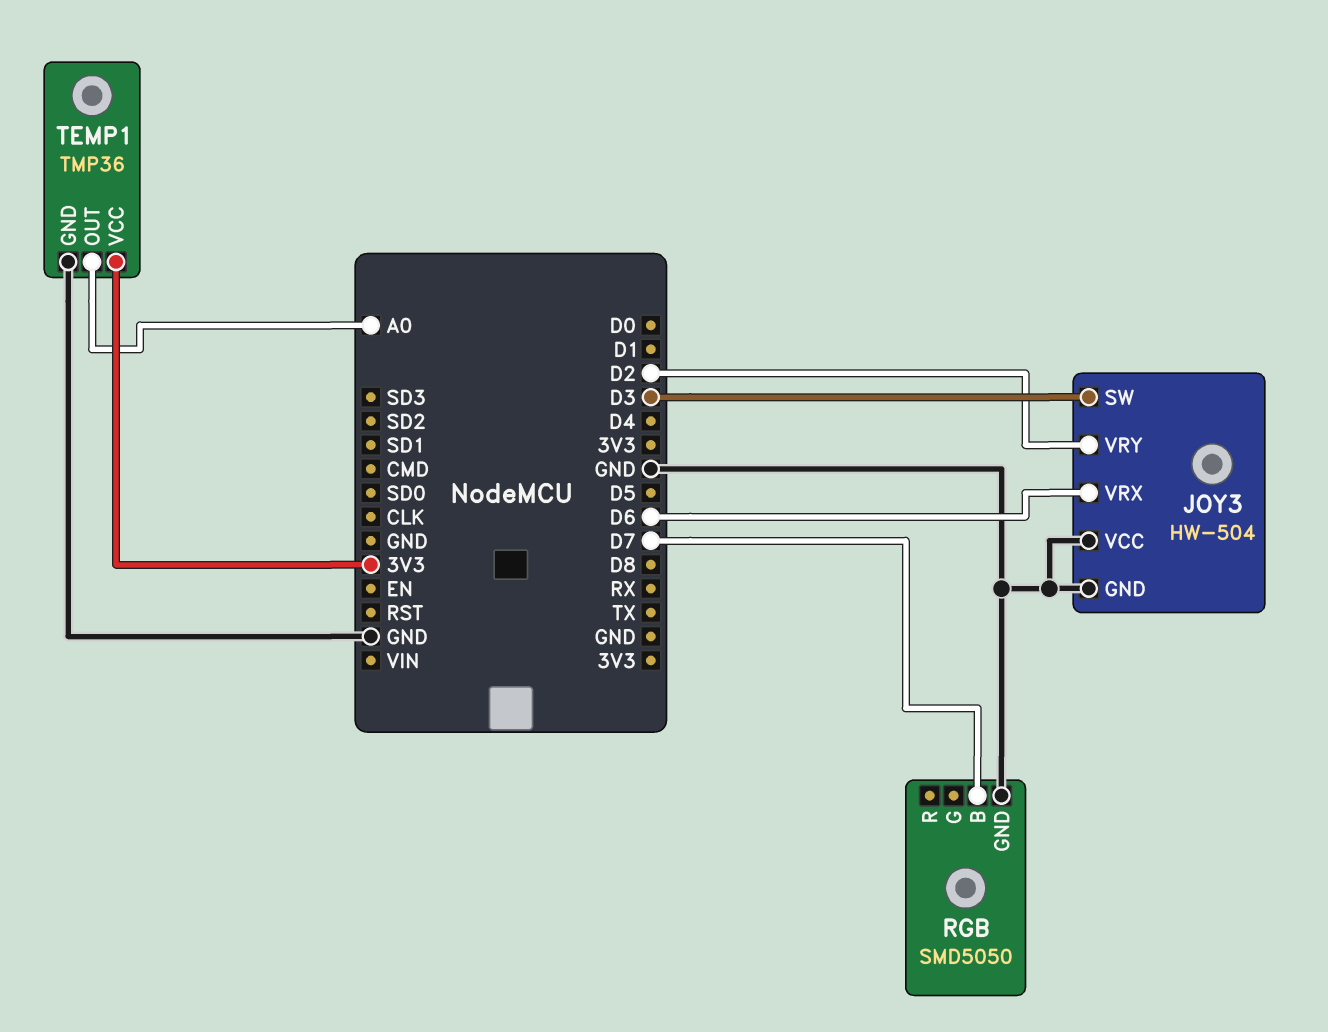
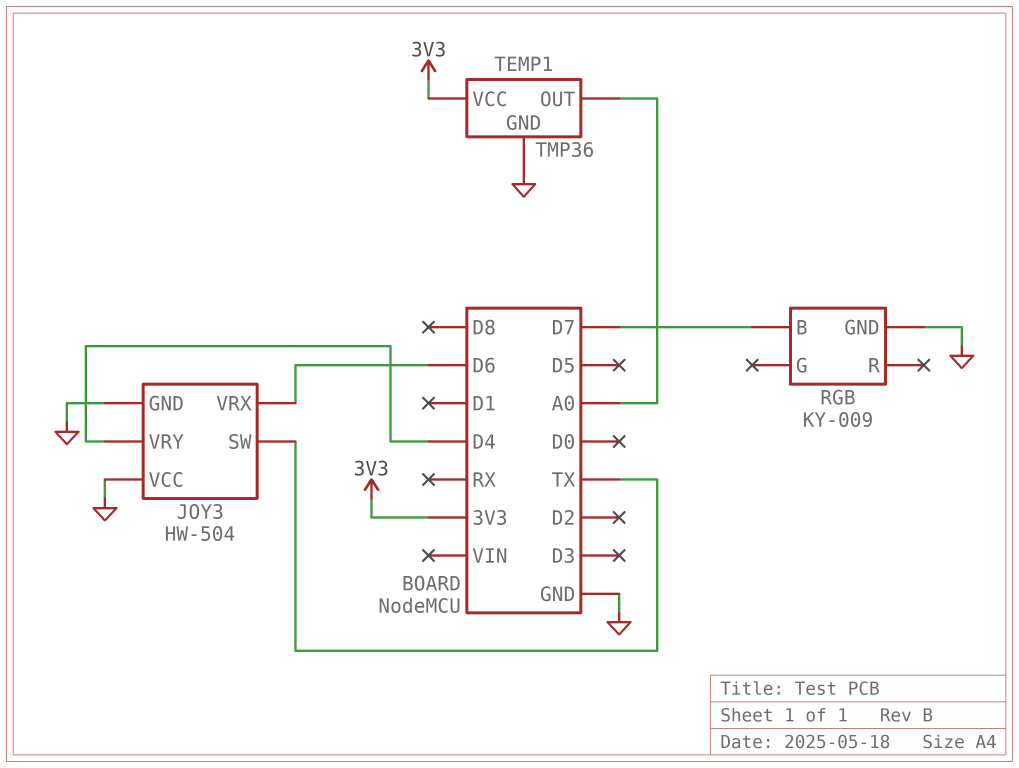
JOY3 pin SW: D3 -> TX
JOY3 pin VRY: D2 -> D4
RGB: SMD5050 -> KY-009

